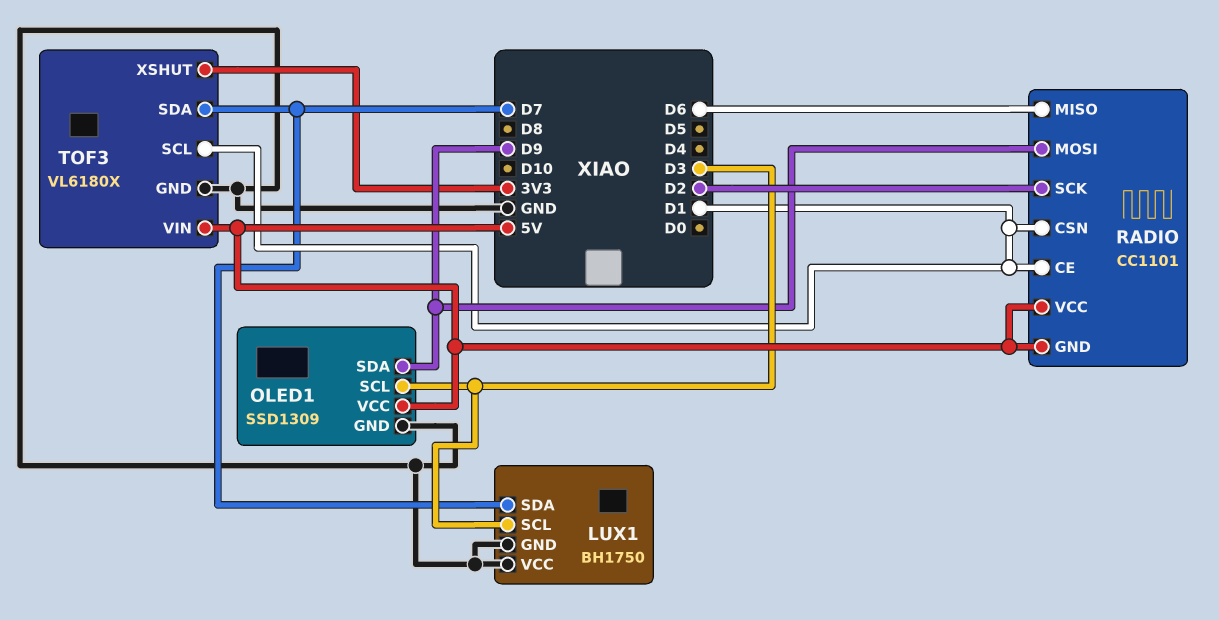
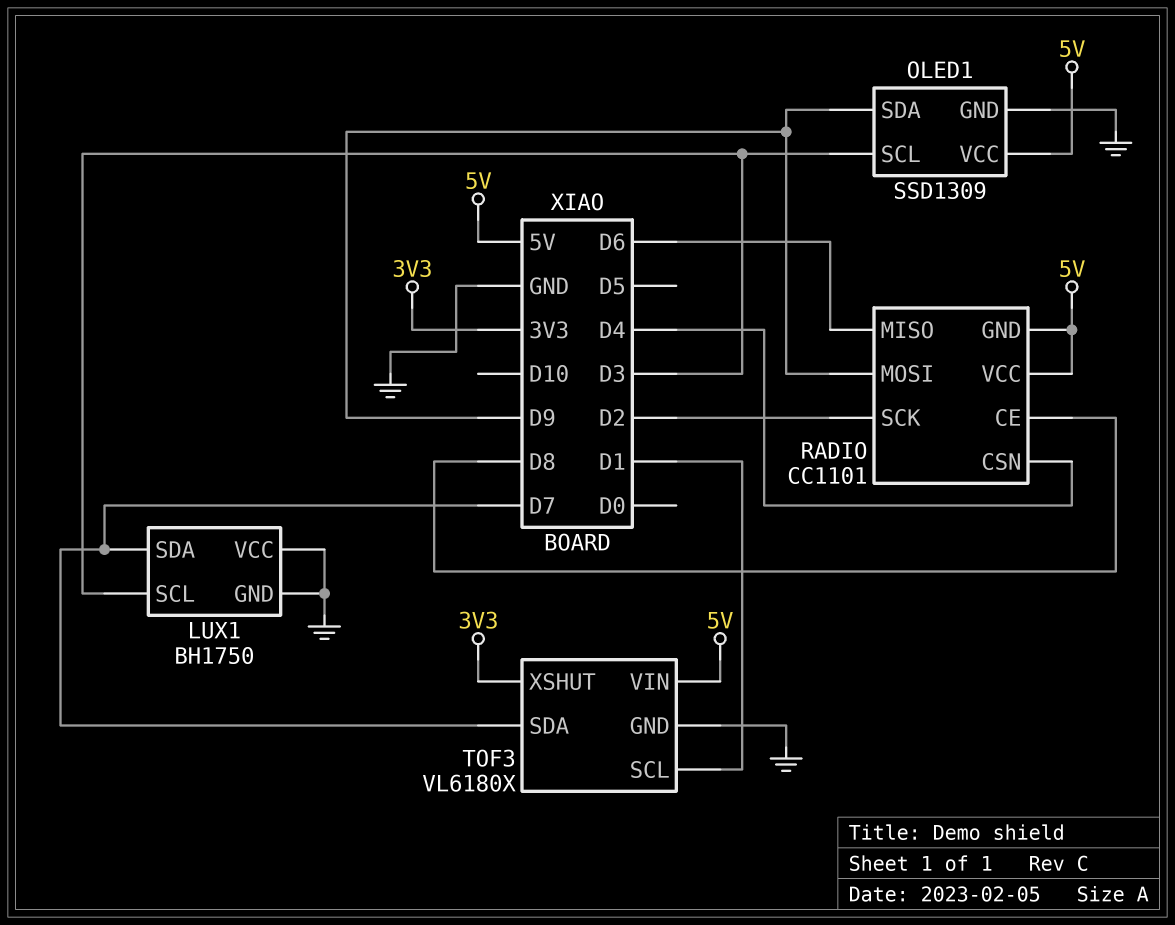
RADIO pin CE: D1 -> D8
RADIO pin CSN: D1 -> D4

